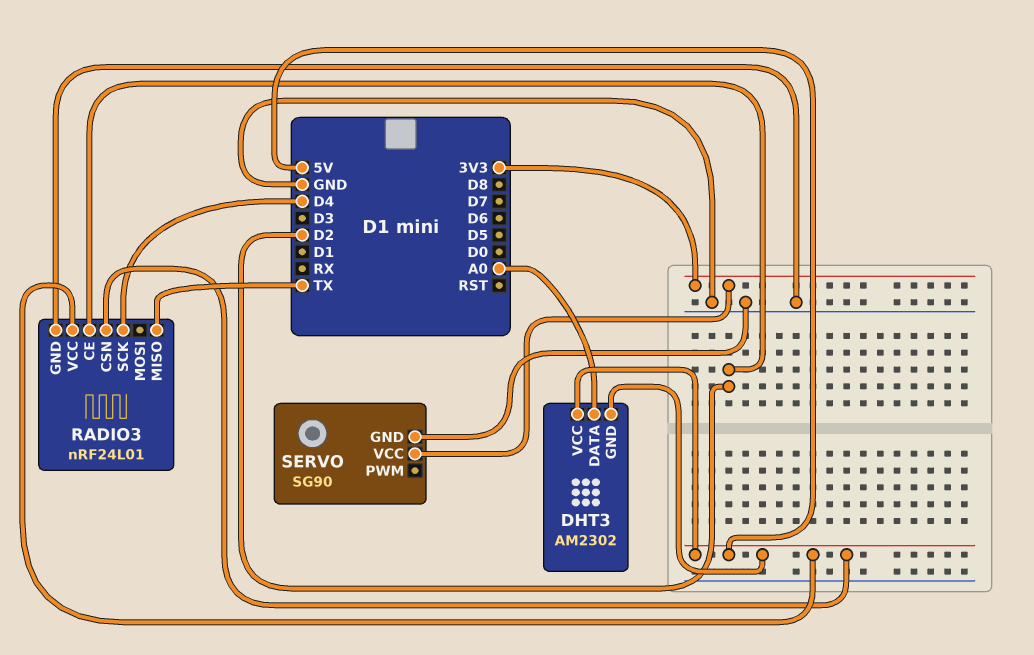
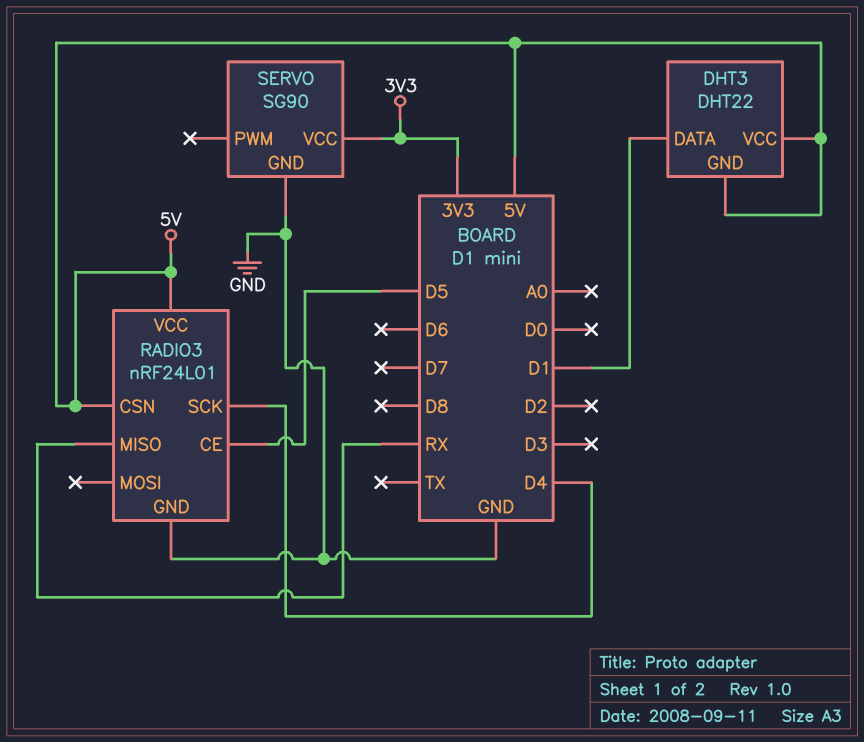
DHT3: AM2302 -> DHT22
DHT3 pin DATA: A0 -> D1
RADIO3 pin CE: D2 -> D5
RADIO3 pin MISO: TX -> RX

